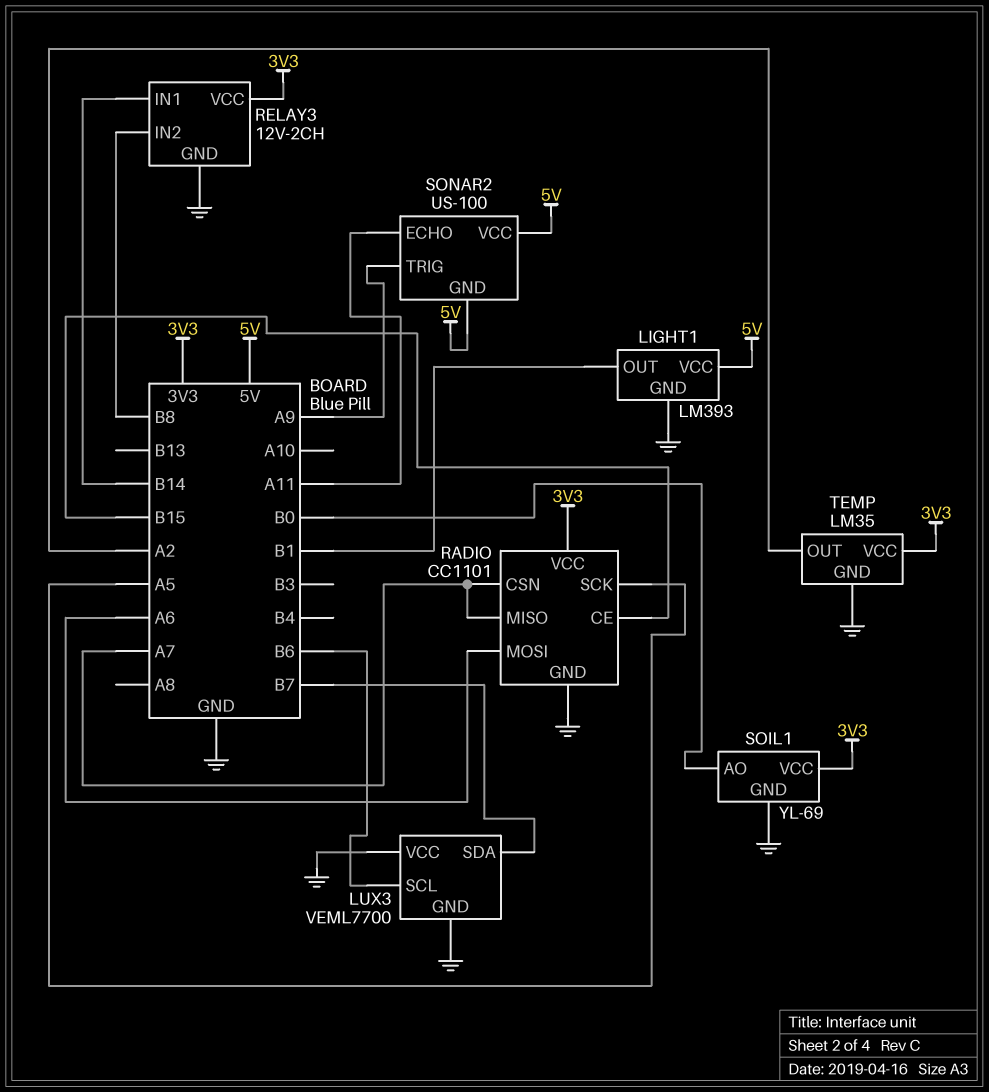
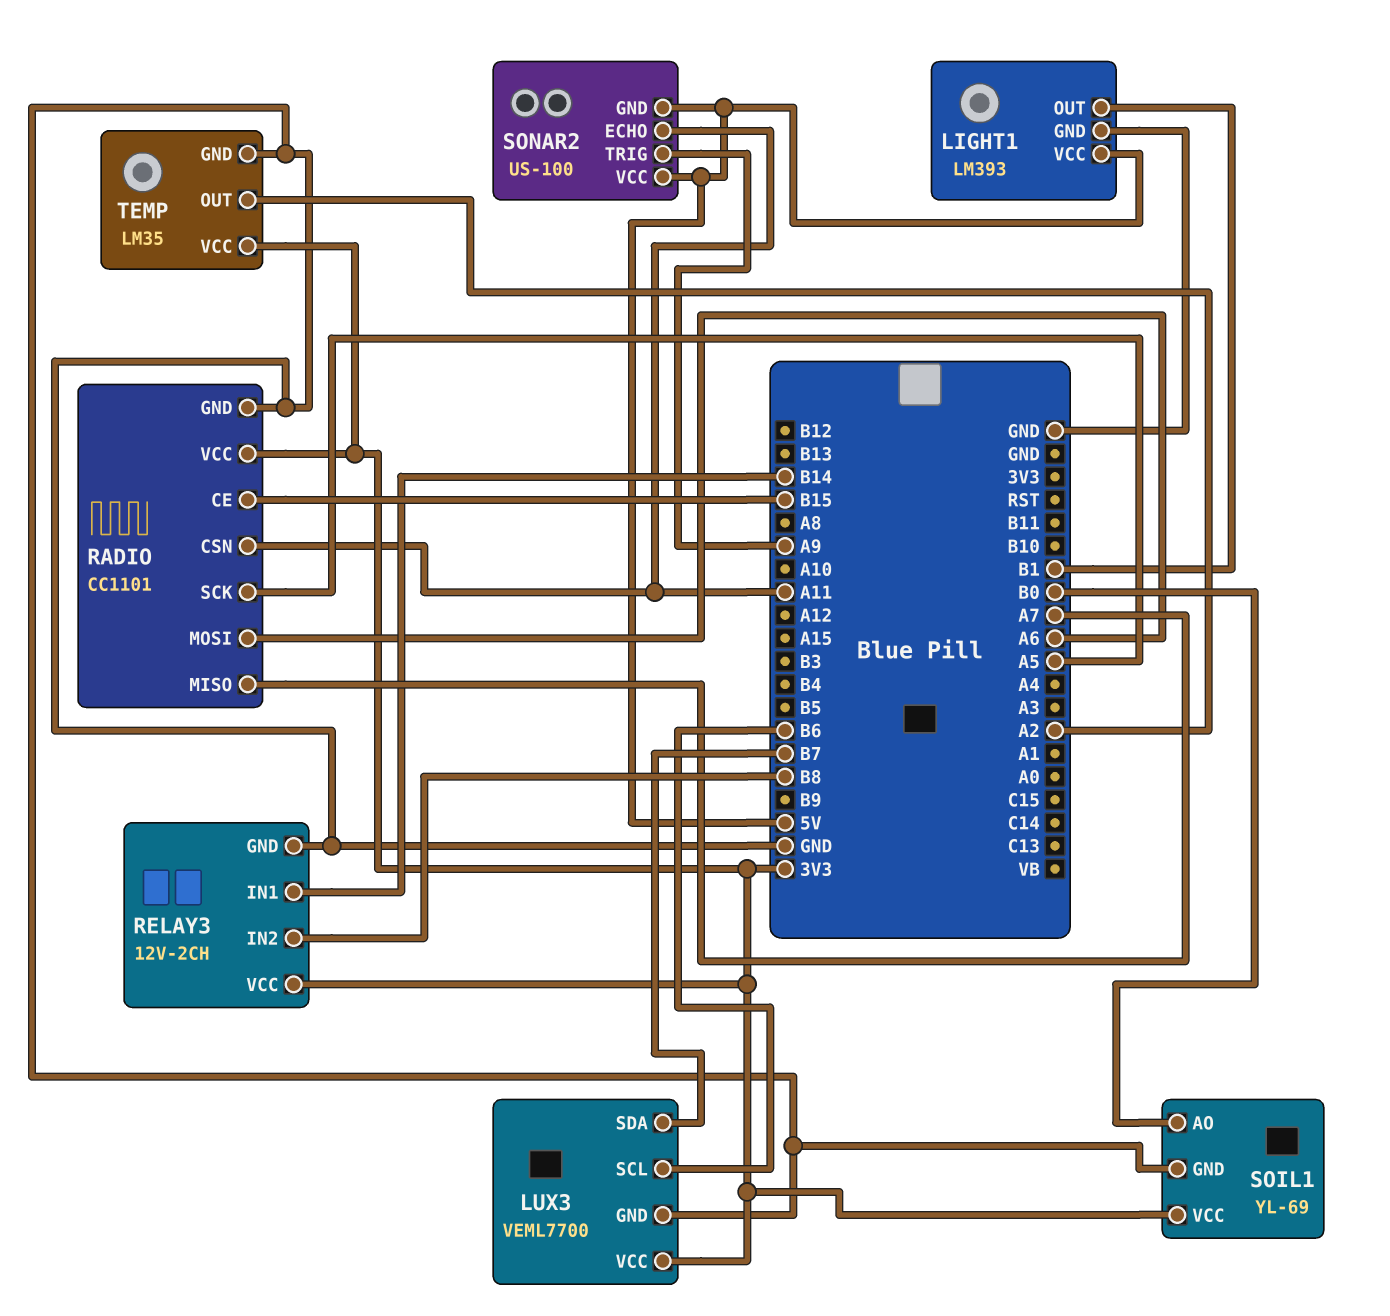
LUX3 pin VCC: GND -> 3V3
RADIO pin CSN: A7 -> A11

